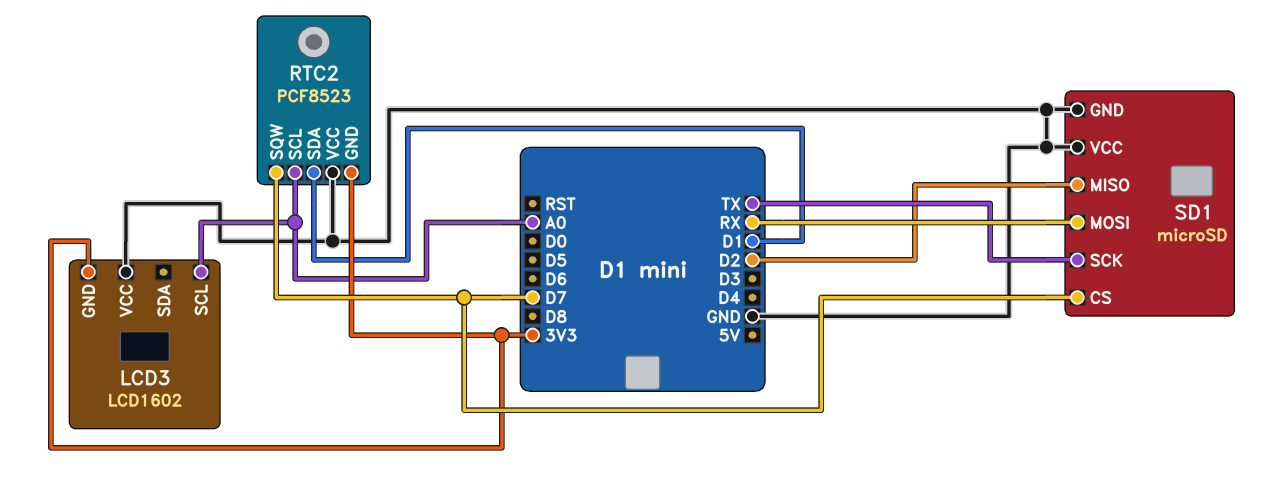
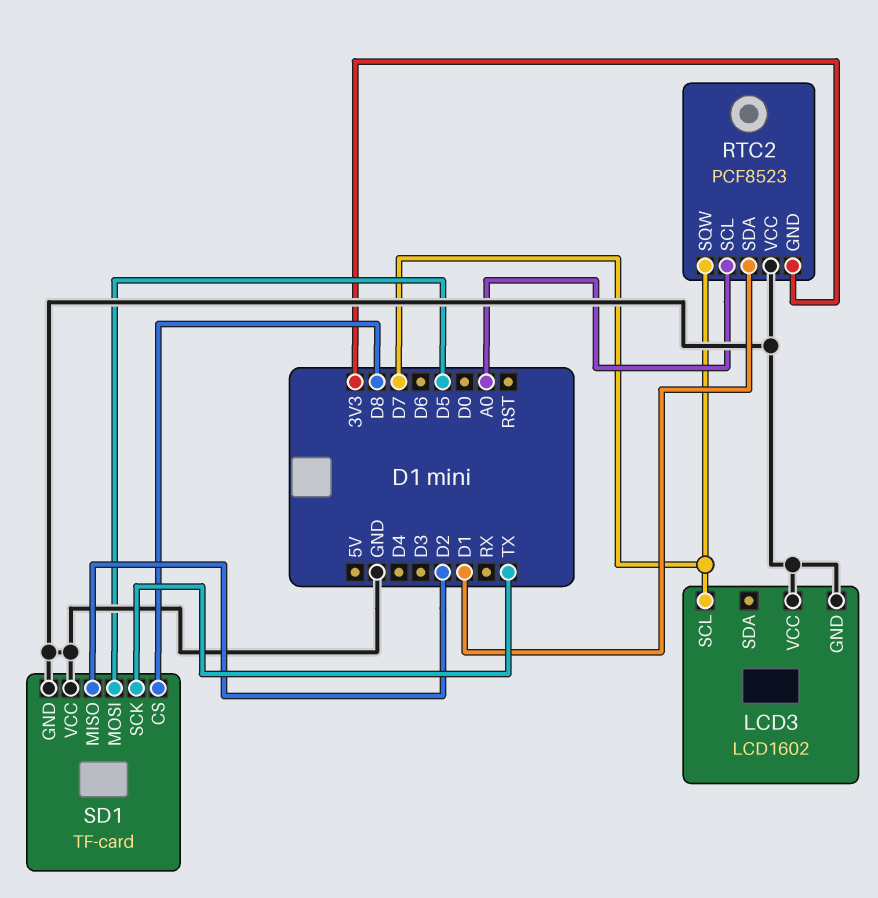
LCD3 pin GND: 3V3 -> GND
LCD3 pin SCL: A0 -> D7
SD1: microSD -> TF-card
SD1 pin CS: D7 -> D8
SD1 pin MOSI: RX -> D5

